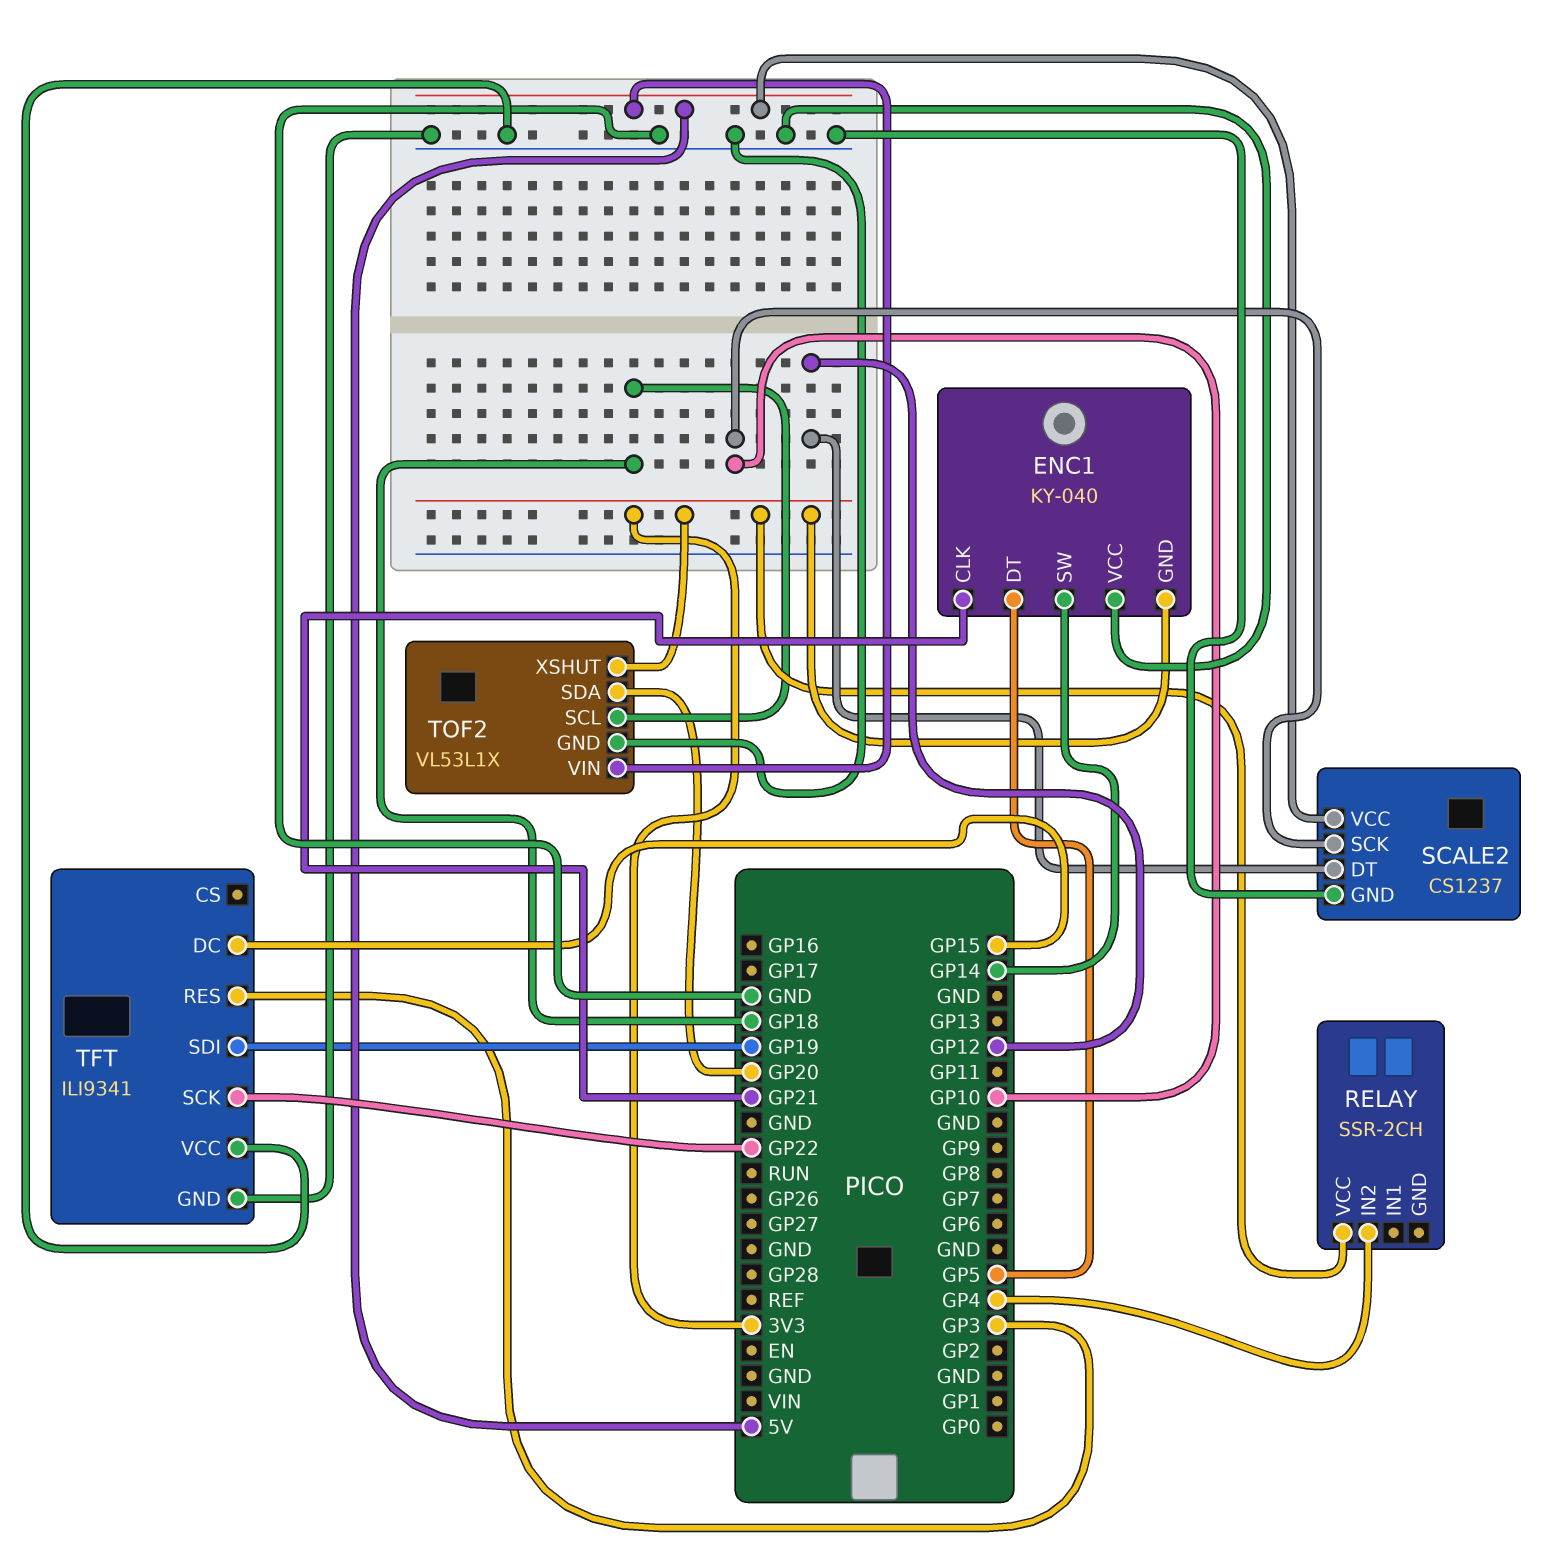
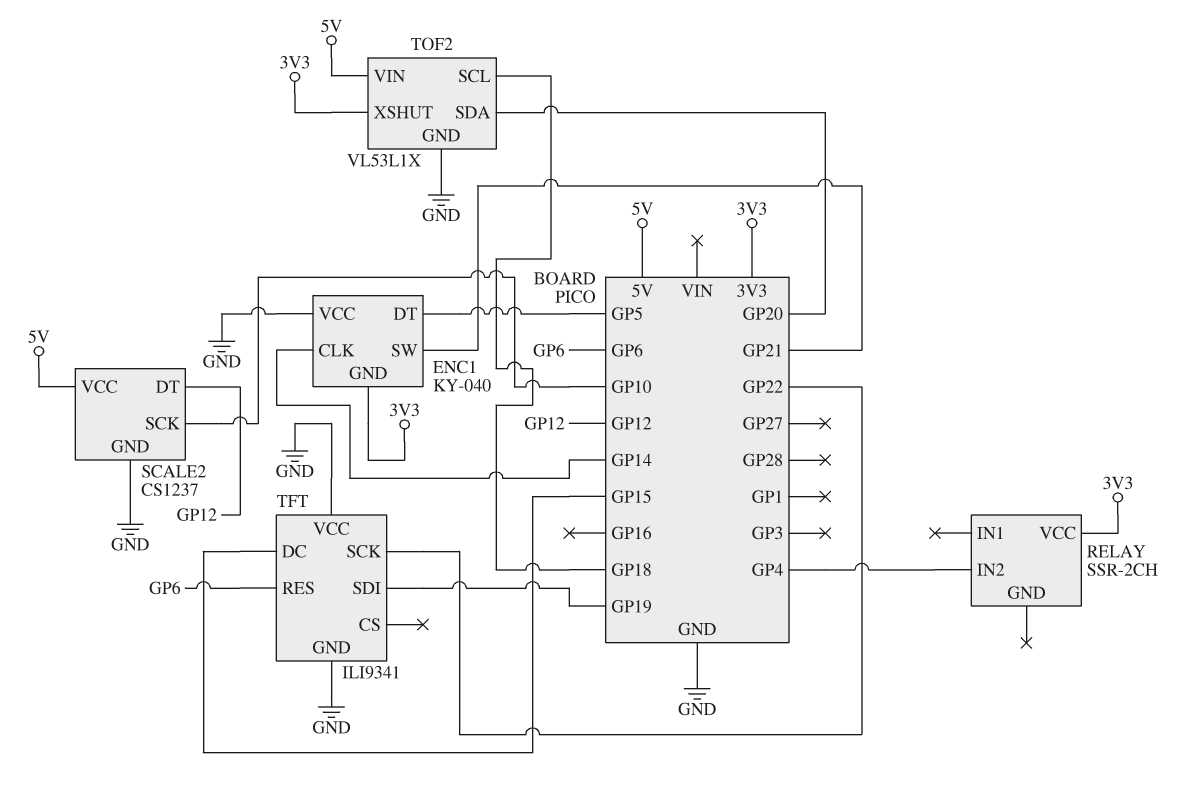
ENC1 pin CLK: GP21 -> GP14
ENC1 pin SW: GP14 -> GP21
TFT pin RES: GP3 -> GP6

